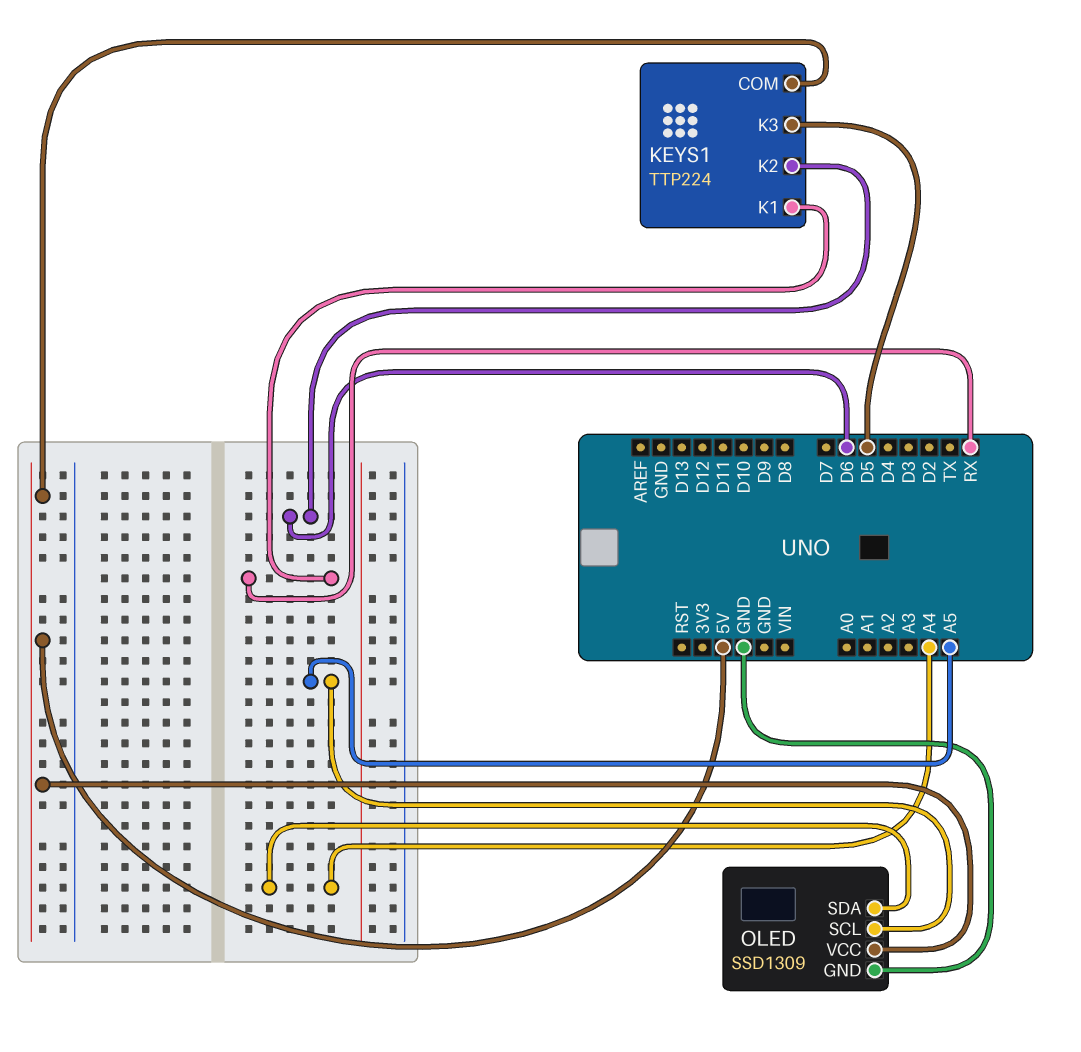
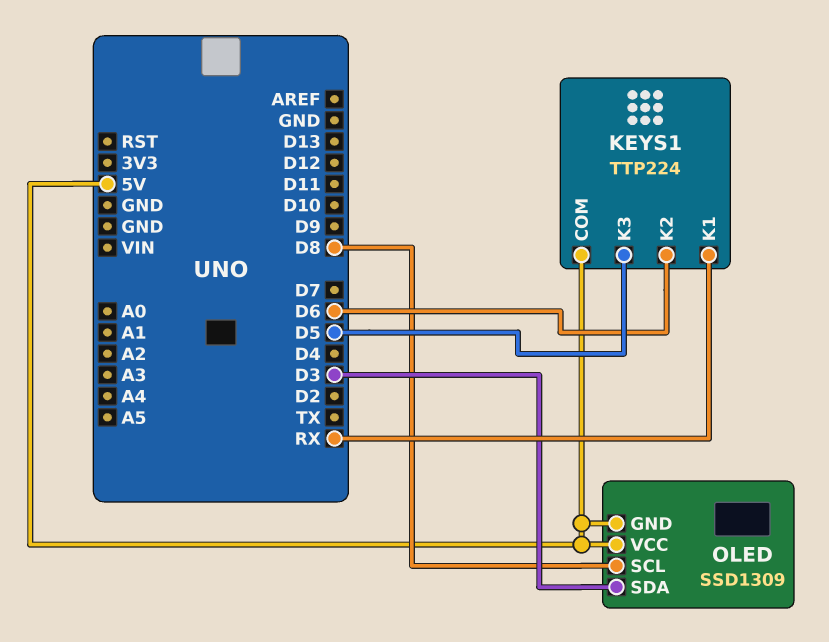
OLED pin GND: GND -> 5V
OLED pin SCL: A5 -> D8
OLED pin SDA: A4 -> D3

